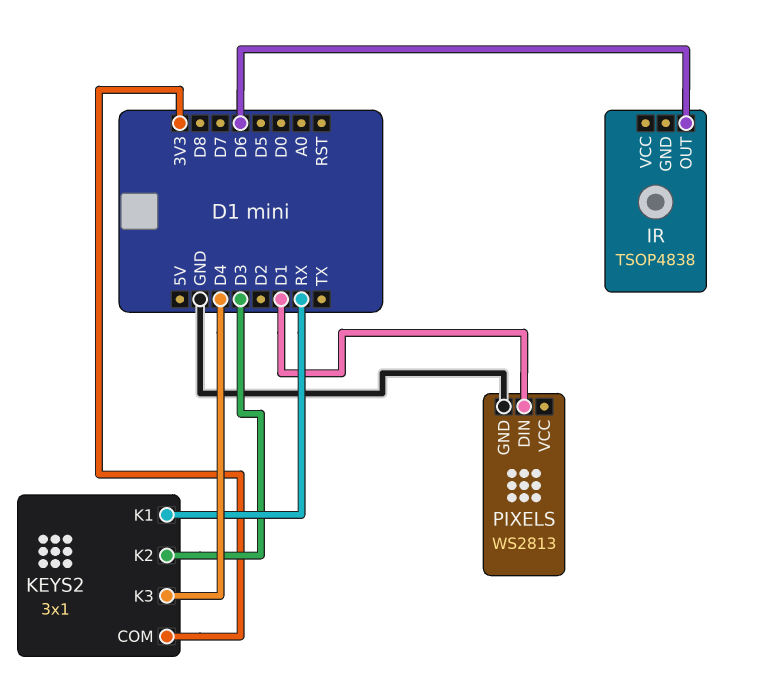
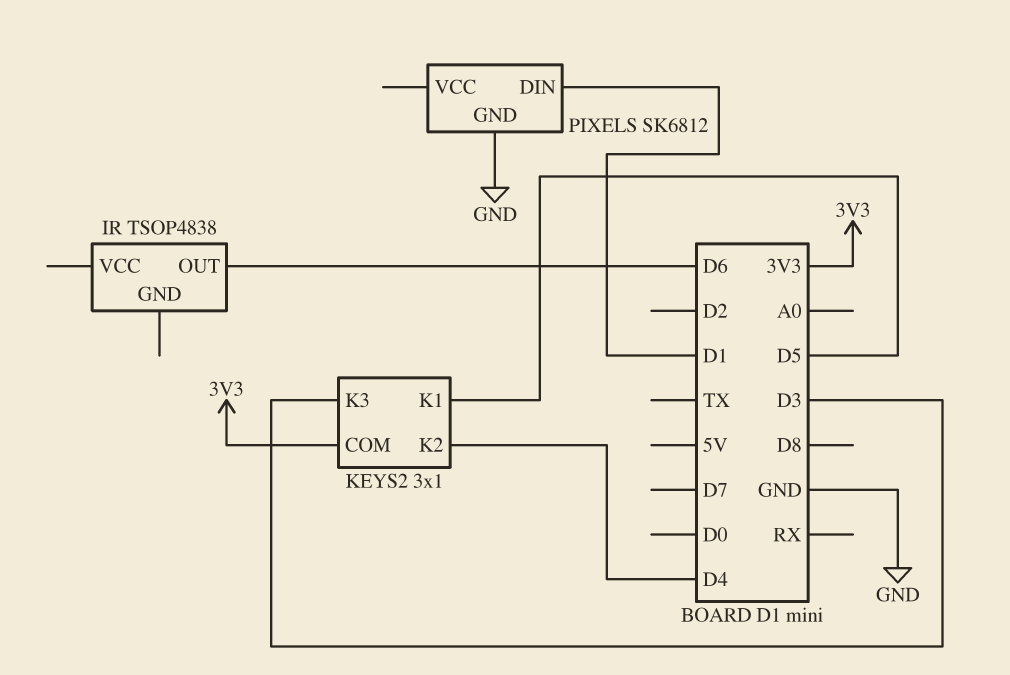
KEYS2 pin K1: RX -> D5
KEYS2 pin K2: D3 -> D4
KEYS2 pin K3: D4 -> D3
PIXELS: WS2813 -> SK6812

